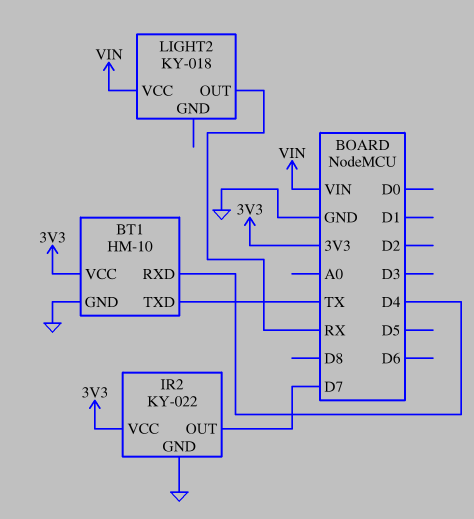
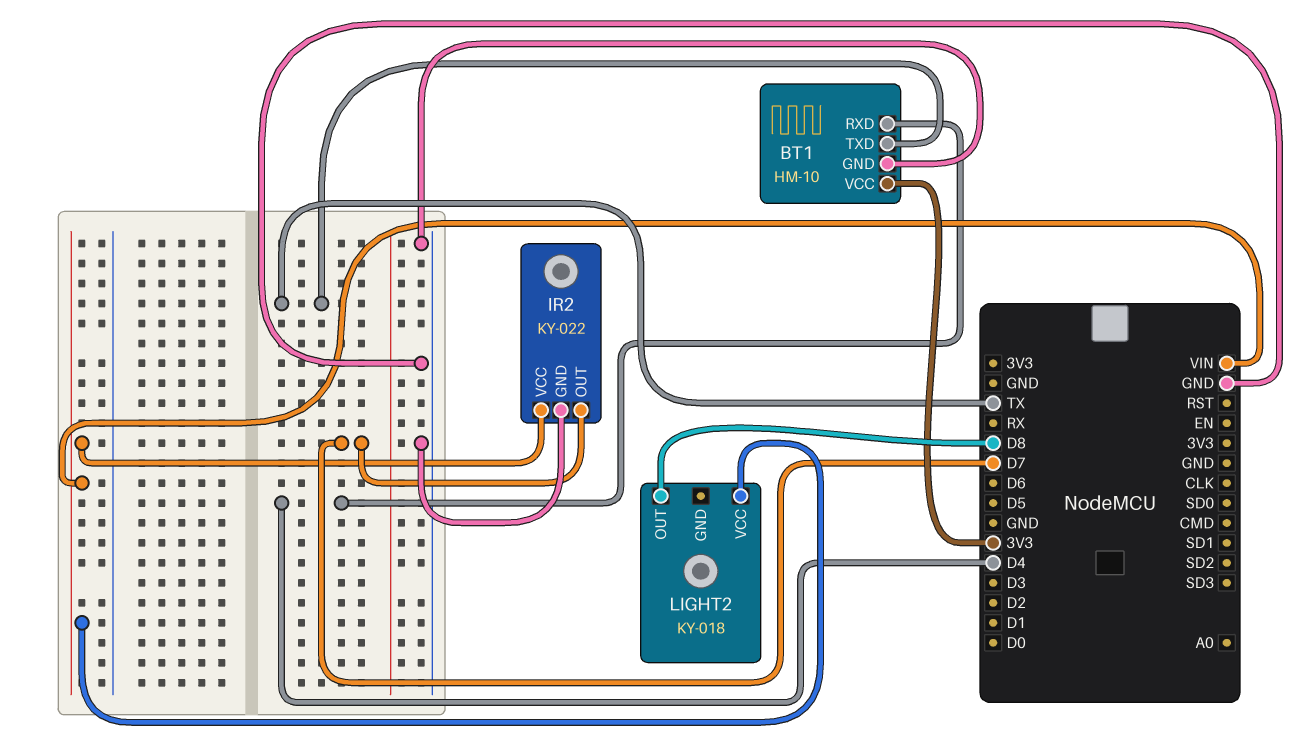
IR2 pin VCC: 3V3 -> VIN
LIGHT2 pin OUT: RX -> D8

